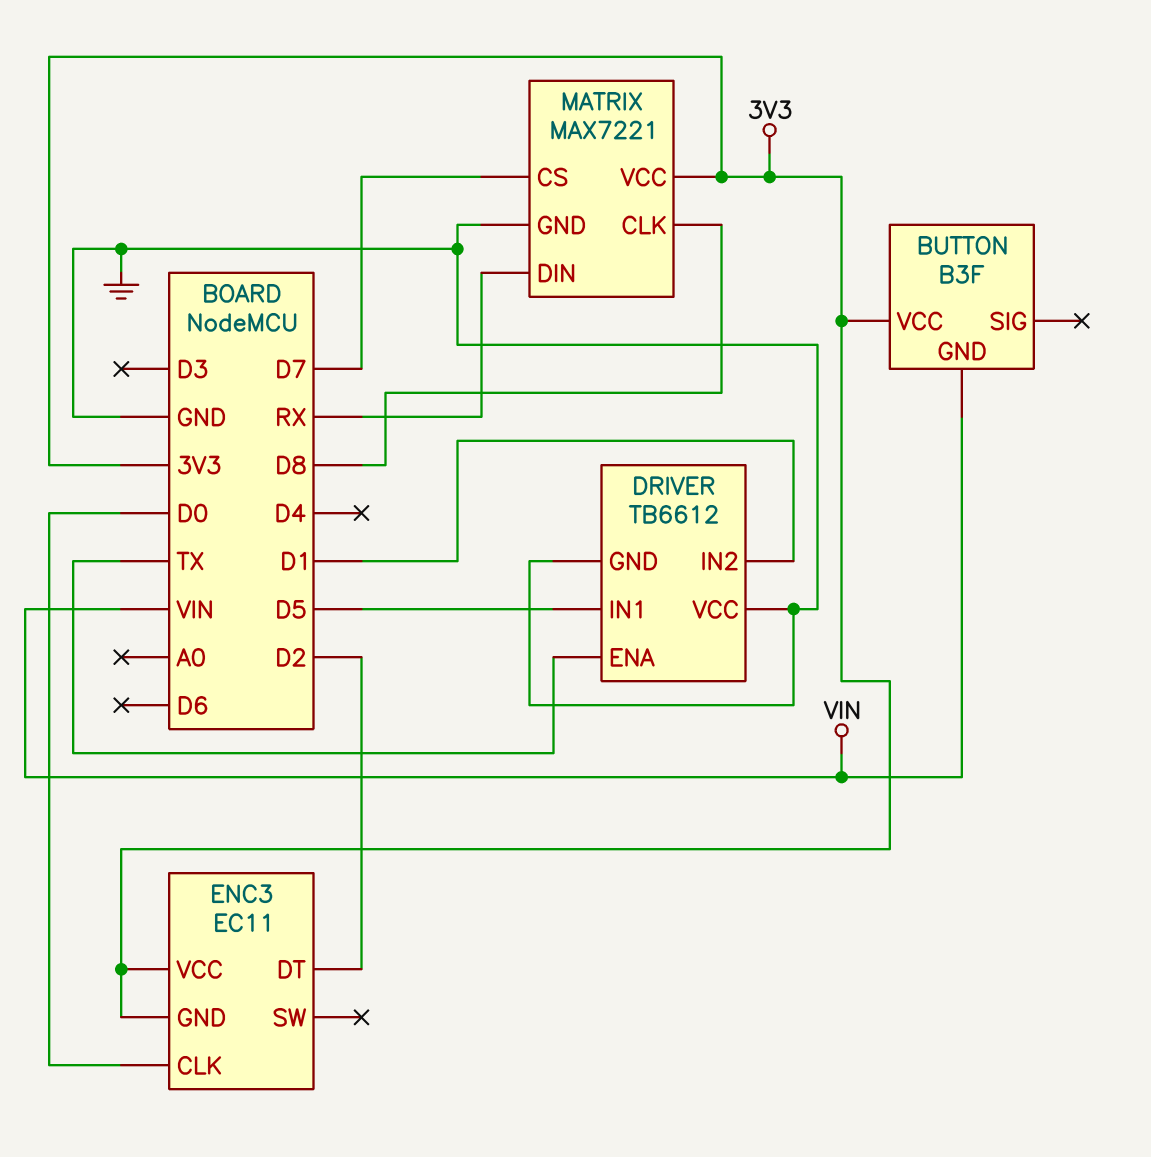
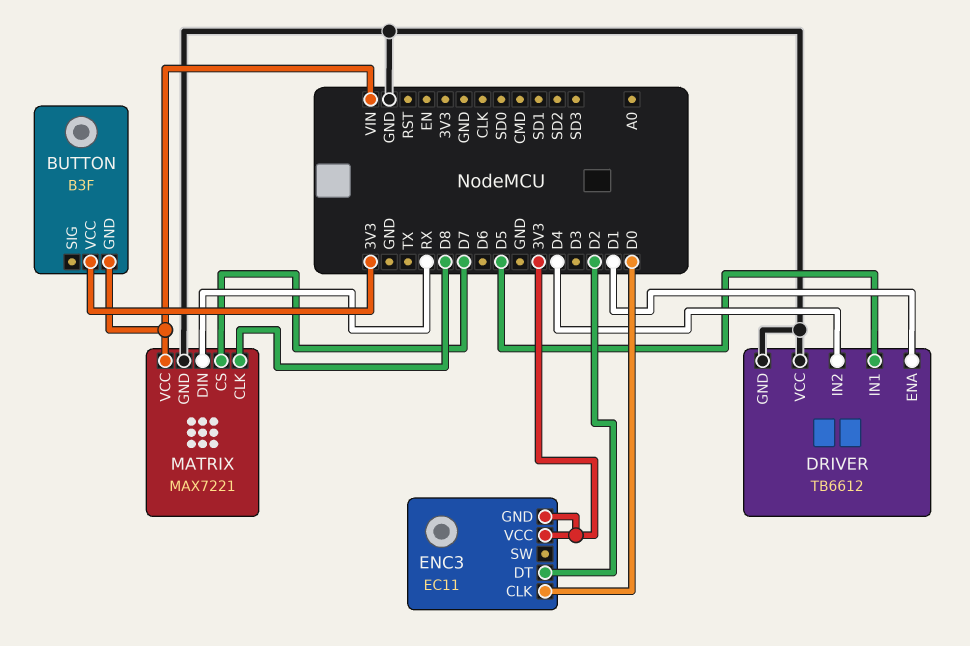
DRIVER pin ENA: TX -> D1
DRIVER pin IN2: D1 -> D4
MATRIX pin VCC: 3V3 -> VIN

